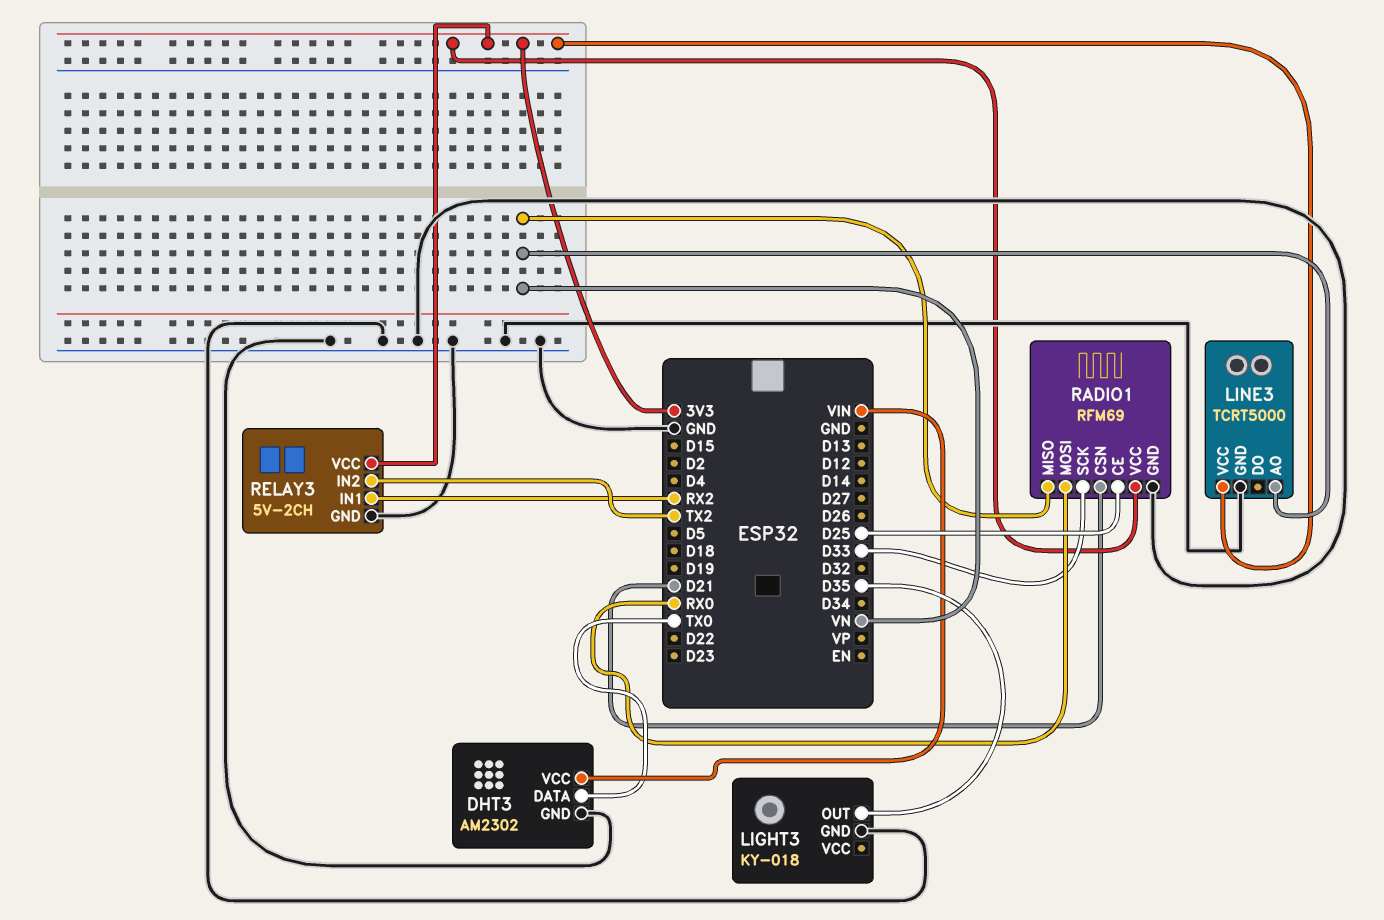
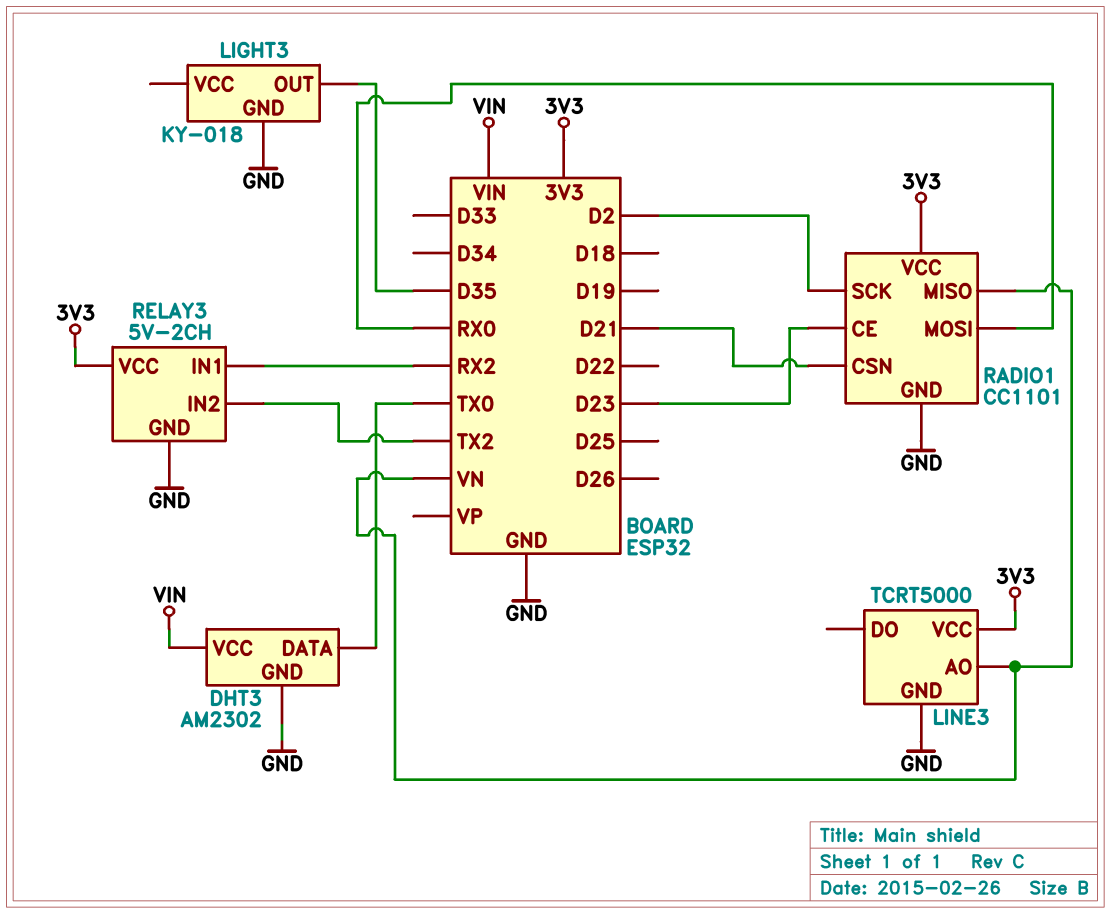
RADIO1: RFM69 -> CC1101
RADIO1 pin CE: D25 -> D23
RADIO1 pin SCK: D33 -> D2

